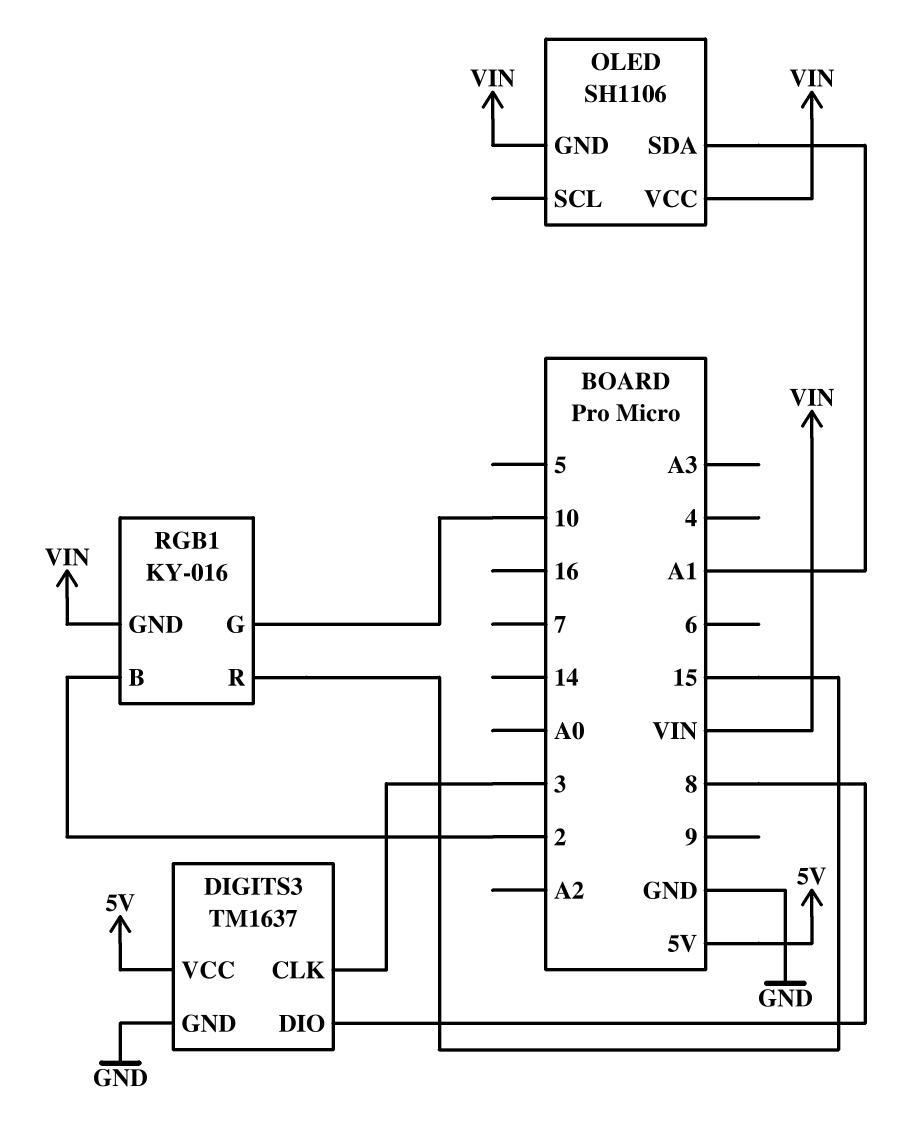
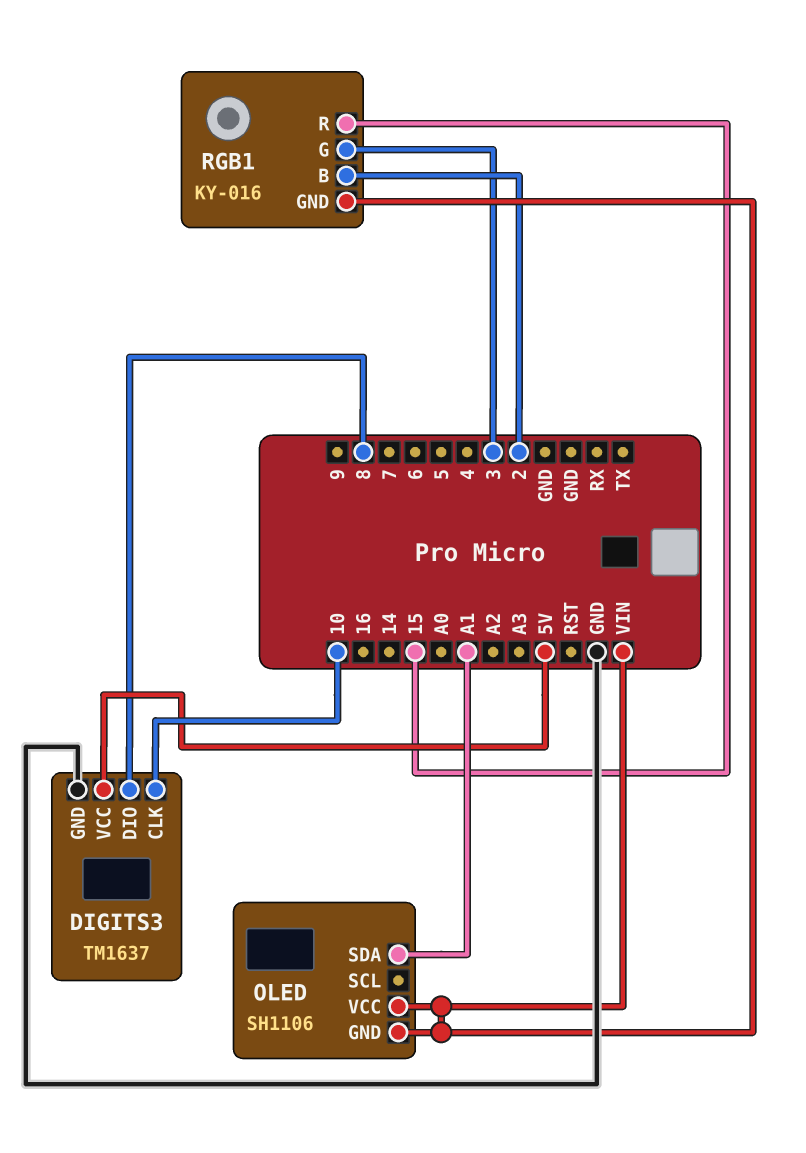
DIGITS3 pin CLK: 3 -> 10
RGB1 pin G: 10 -> 3

